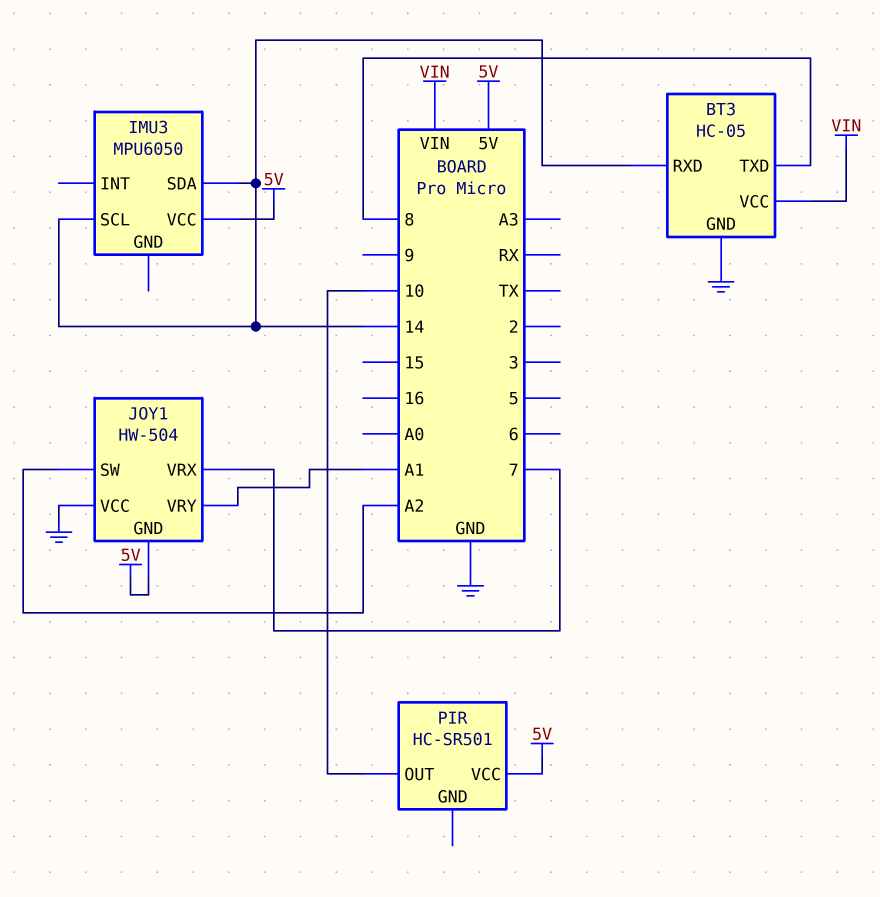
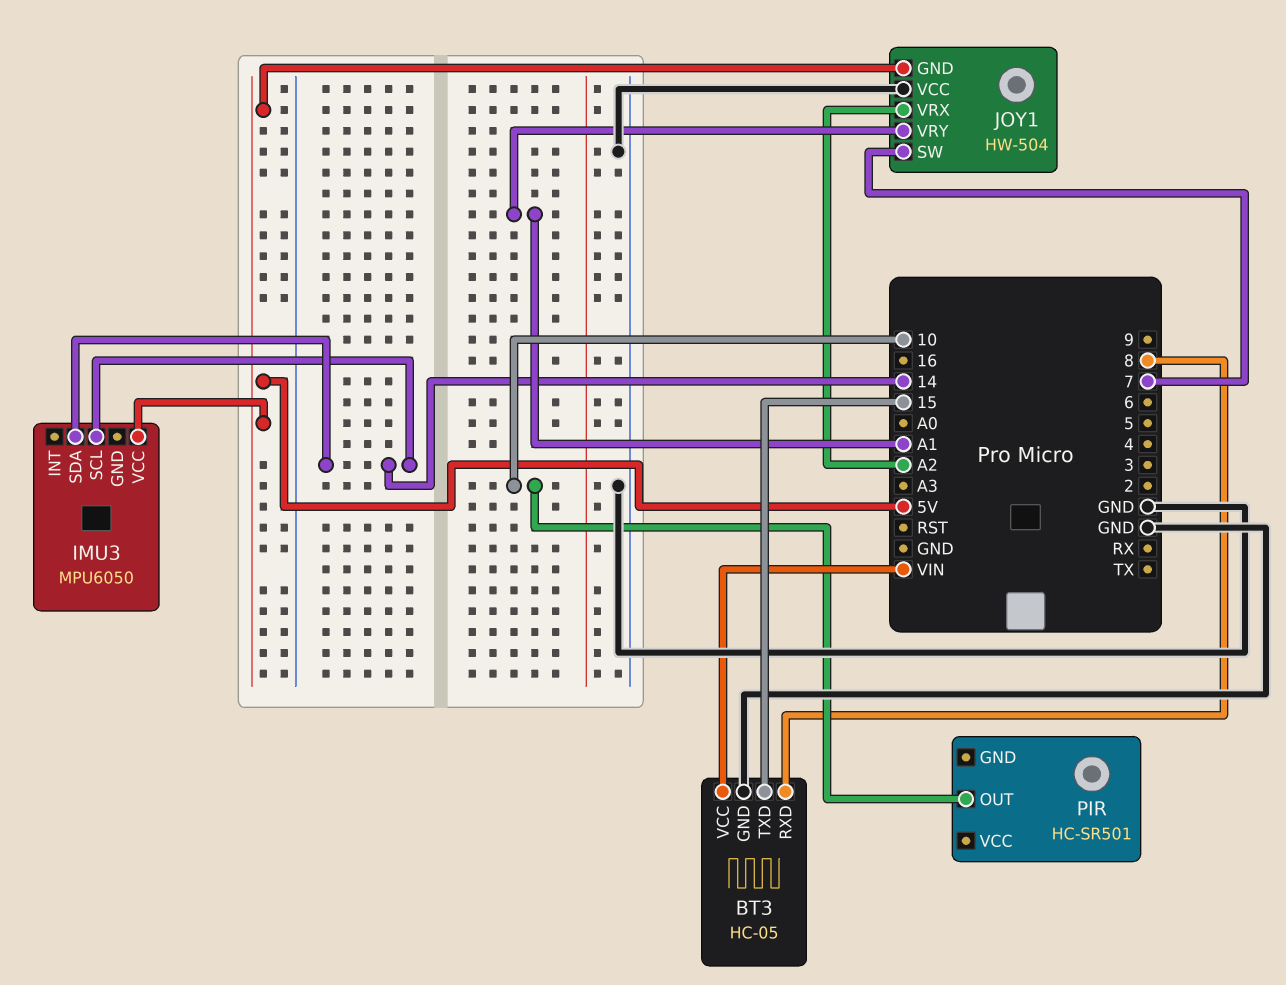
BT3 pin RXD: 14 -> 8
BT3 pin TXD: 8 -> 15
JOY1 pin SW: A2 -> 7
JOY1 pin VRX: 7 -> A2
PIR pin VCC: 5V -> none

